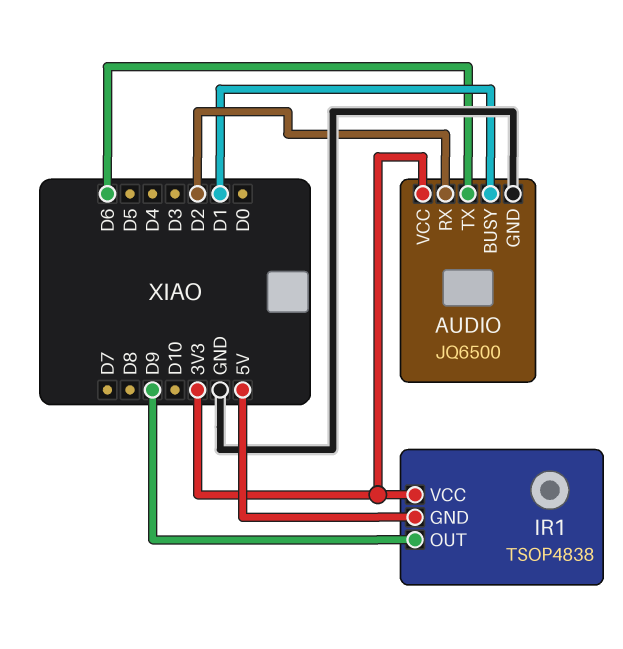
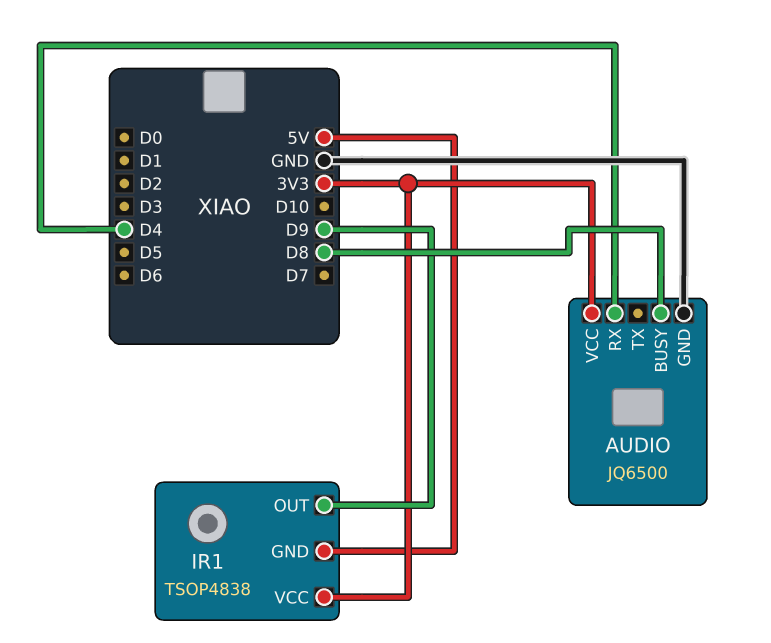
AUDIO pin BUSY: D1 -> D8
AUDIO pin RX: D2 -> D4
AUDIO pin TX: D6 -> none

